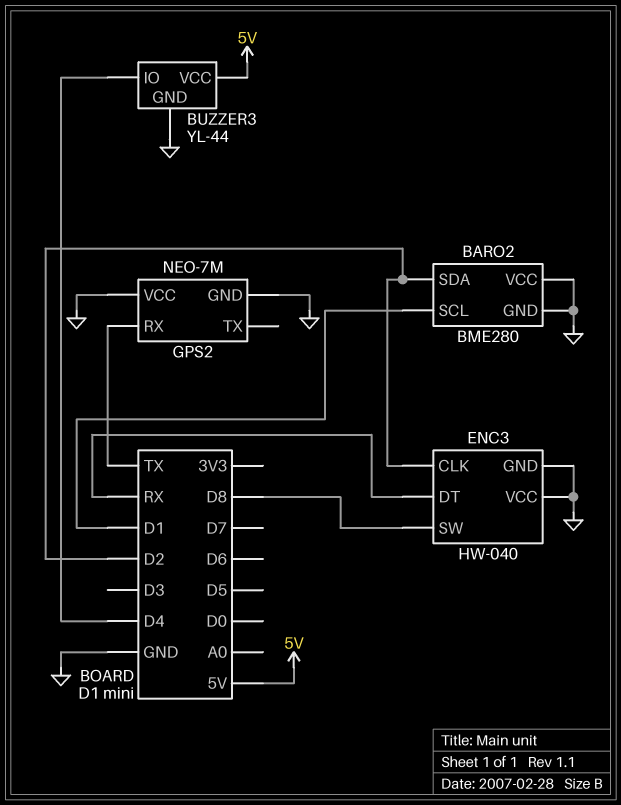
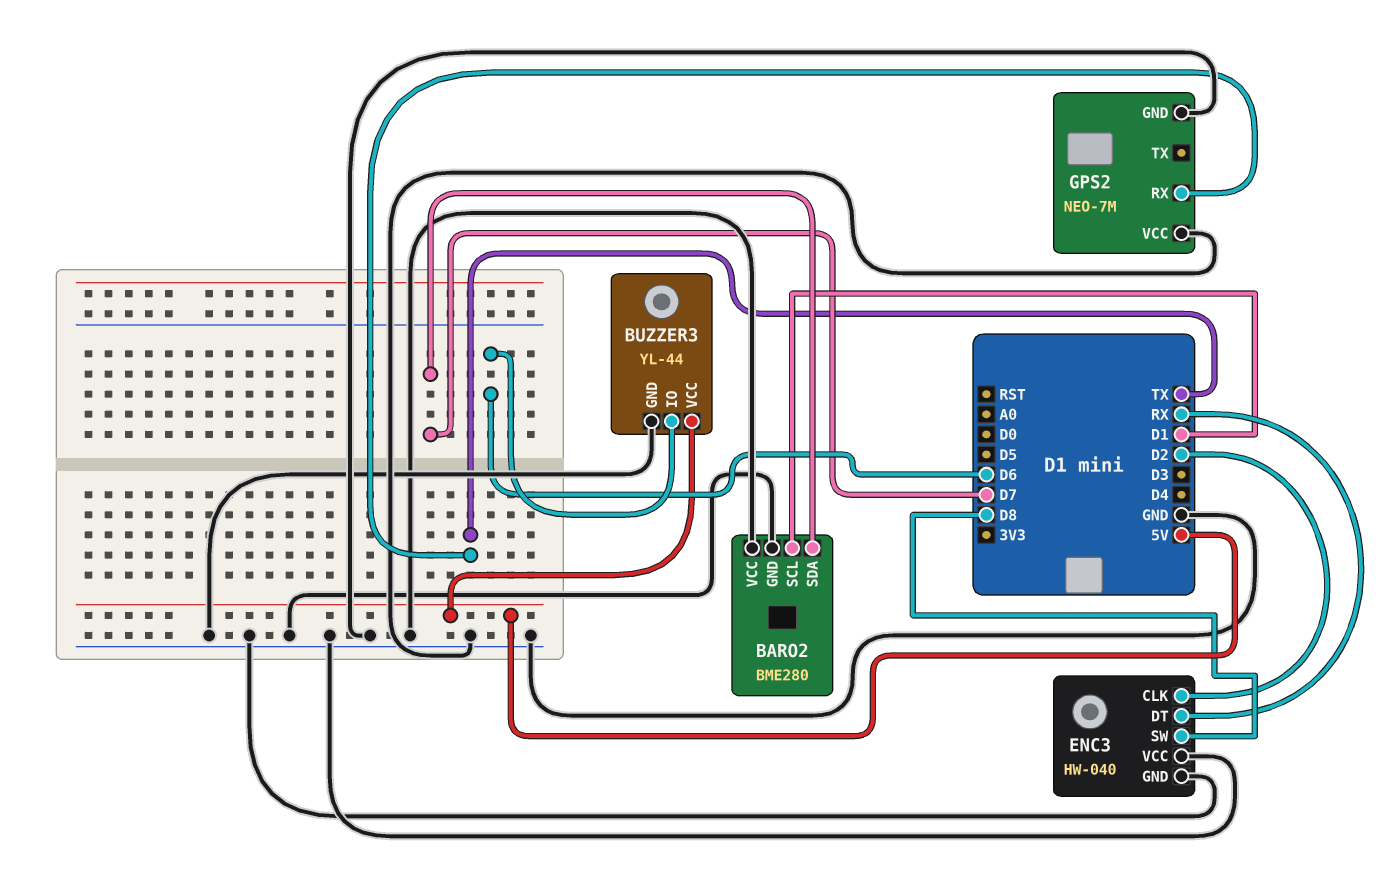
BARO2 pin SDA: D2 -> D7
BUZZER3 pin IO: D4 -> D6

